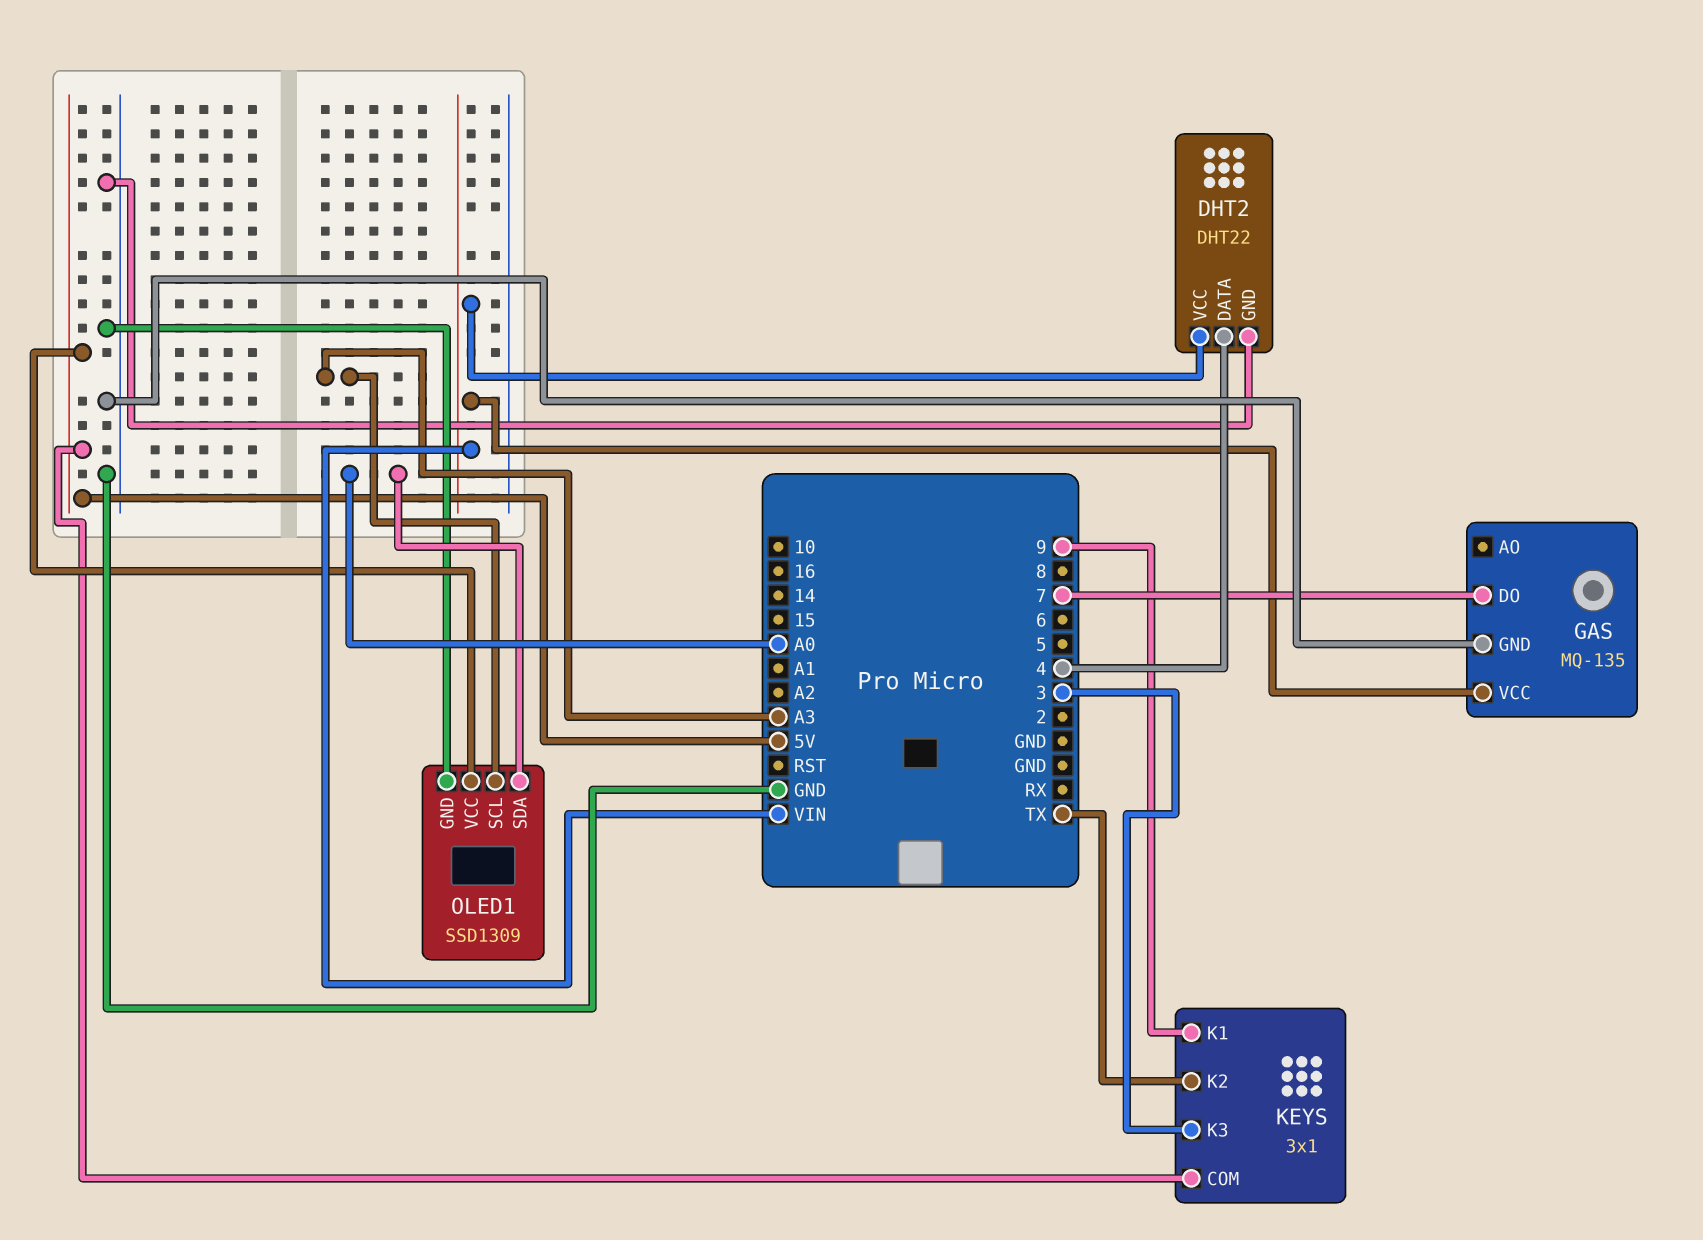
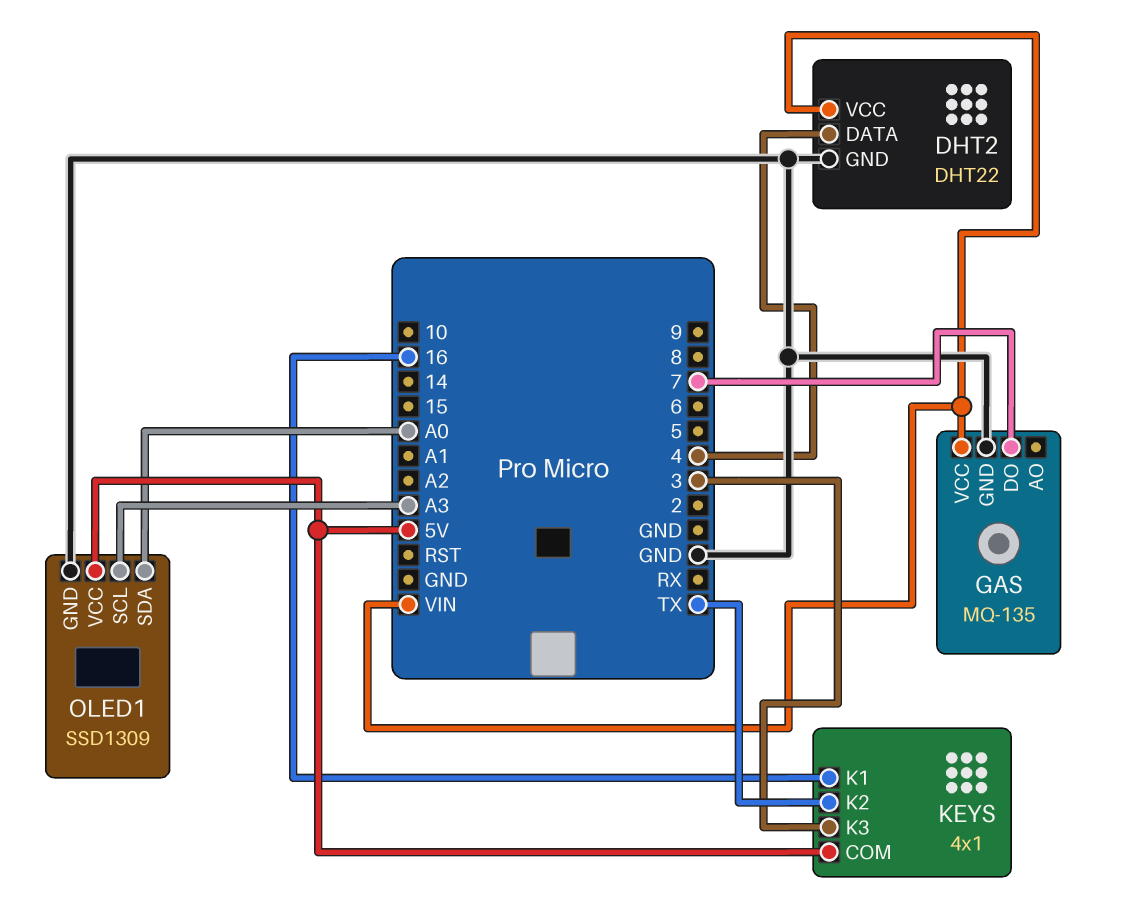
KEYS: 3x1 -> 4x1
KEYS pin K1: 9 -> 16

